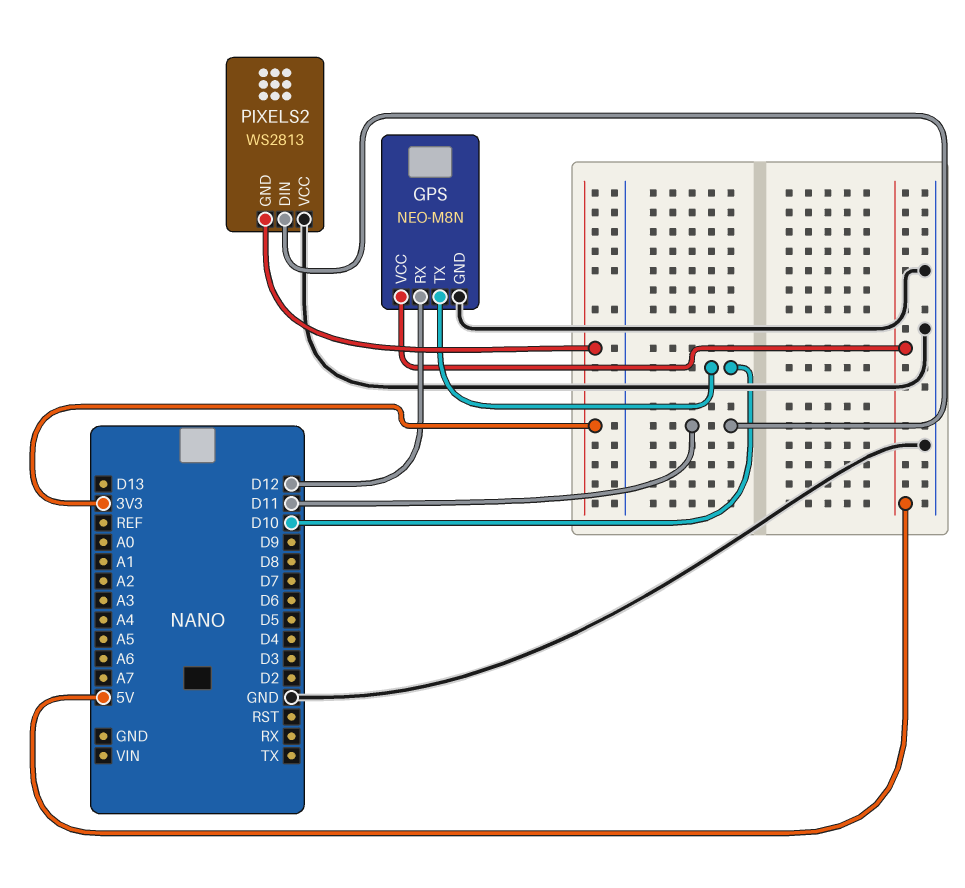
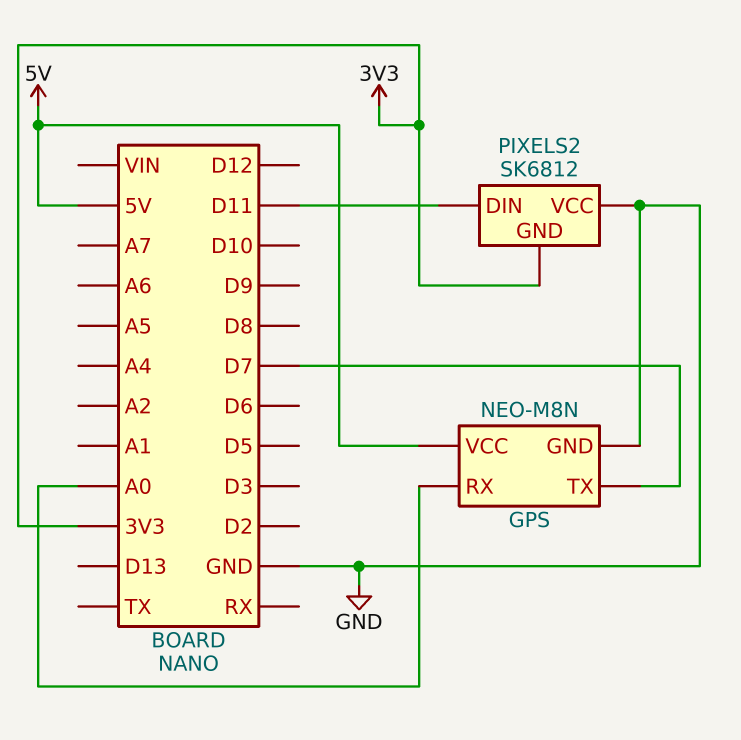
GPS pin RX: D12 -> A0
GPS pin TX: D10 -> D7
PIXELS2: WS2813 -> SK6812

